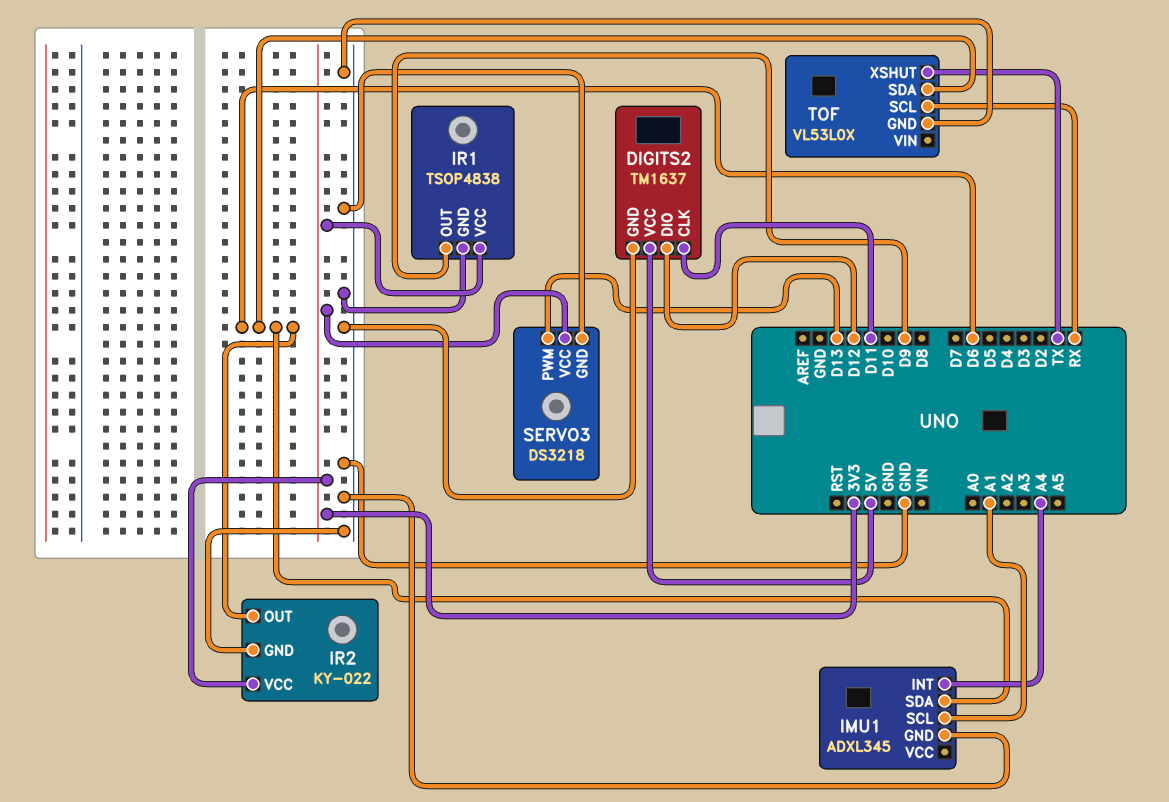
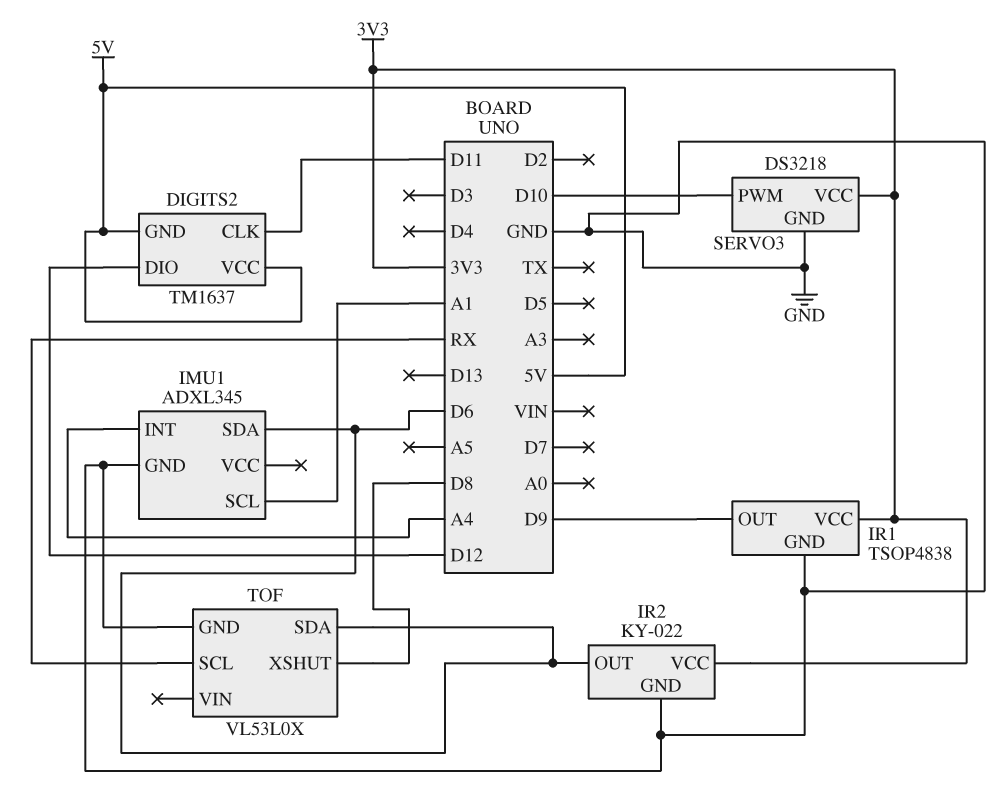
DIGITS2 pin GND: GND -> 5V
SERVO3 pin PWM: D13 -> D10
TOF pin XSHUT: TX -> D8

